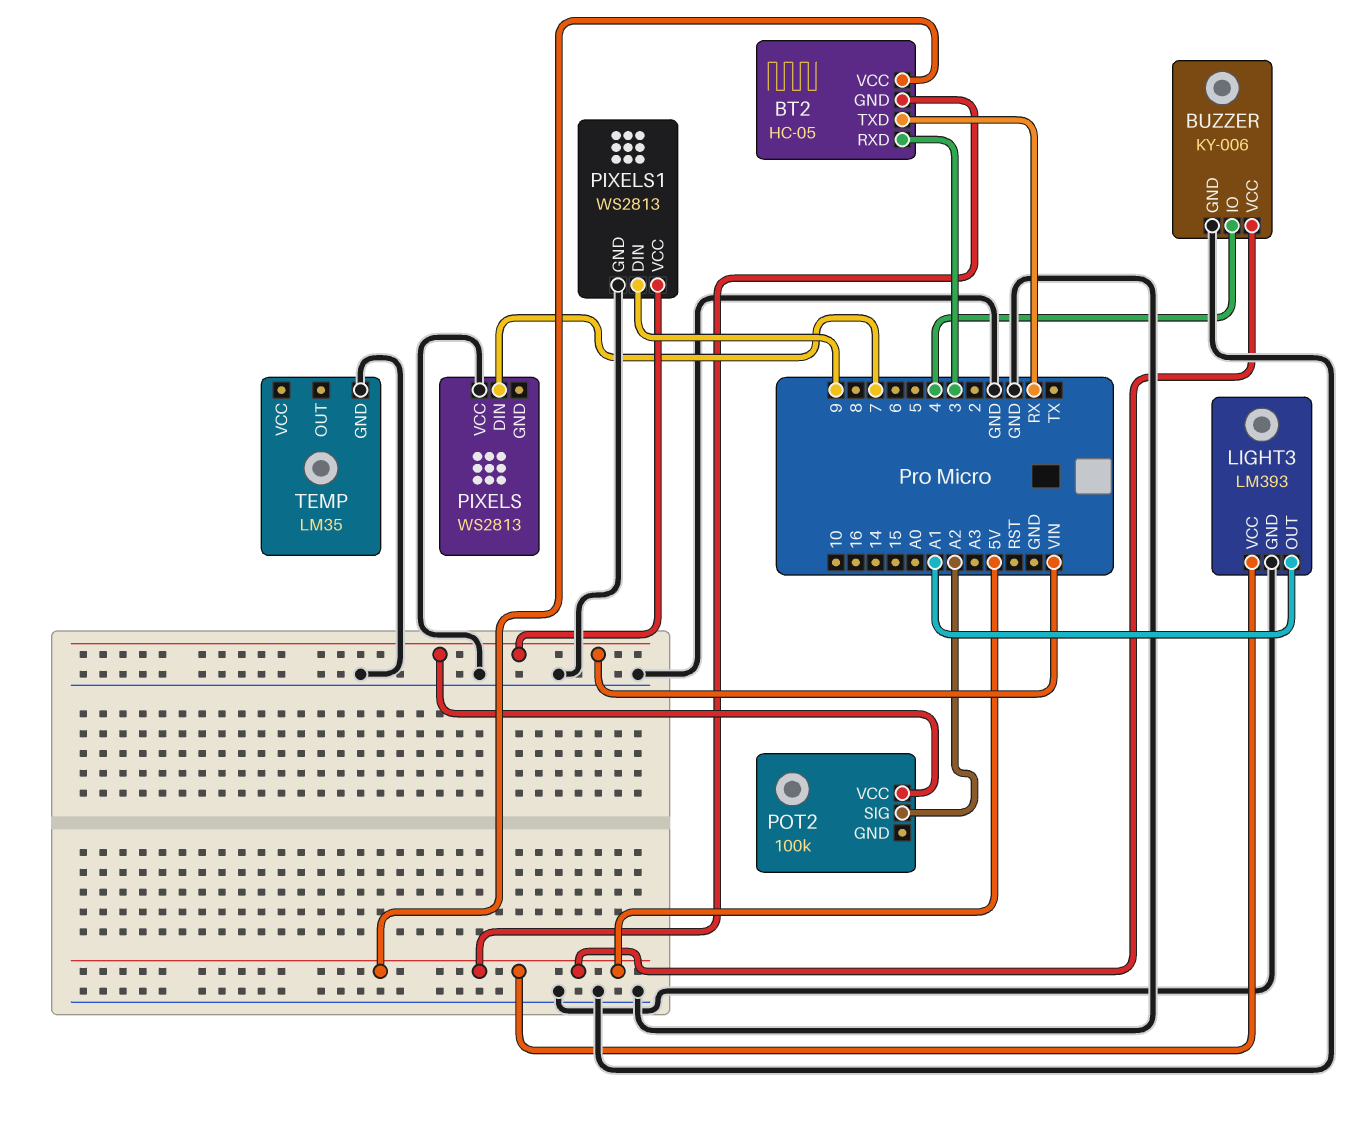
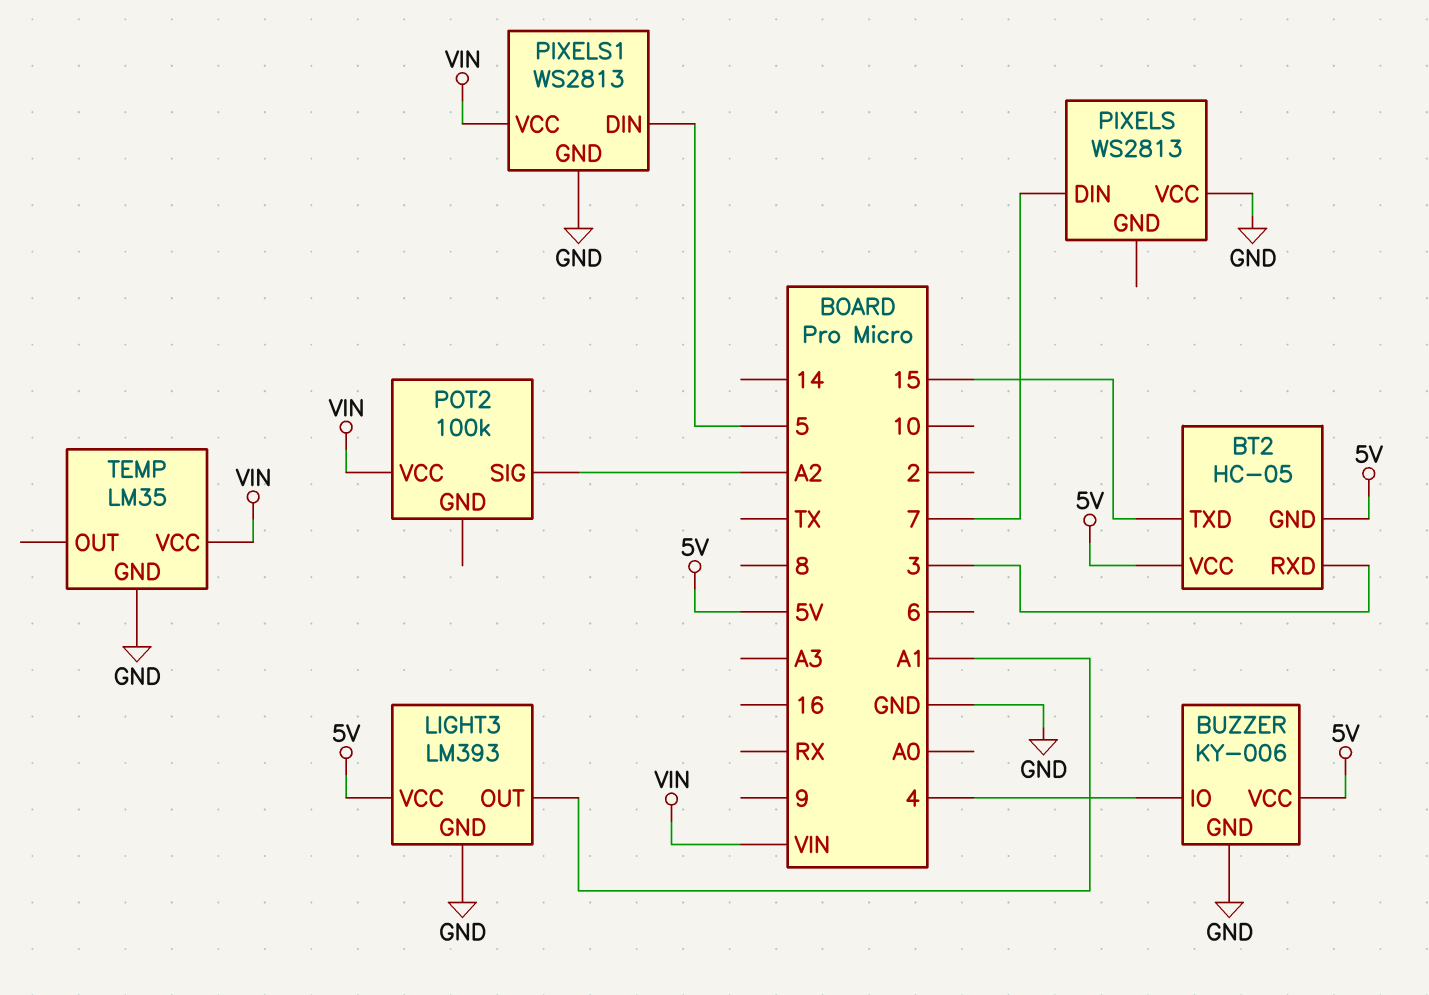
BT2 pin TXD: RX -> 15
PIXELS1 pin DIN: 9 -> 5
TEMP pin VCC: none -> VIN

